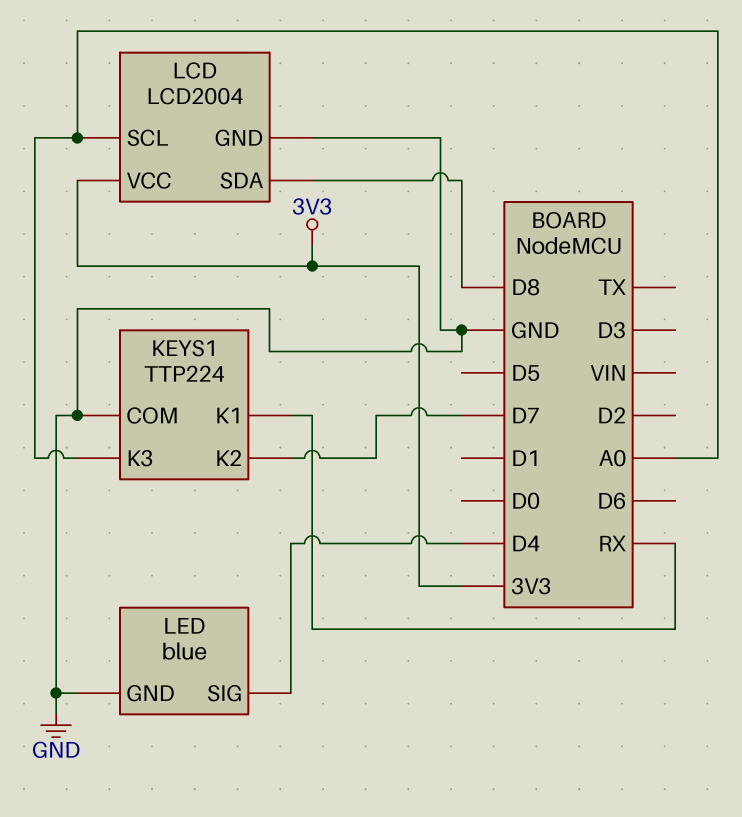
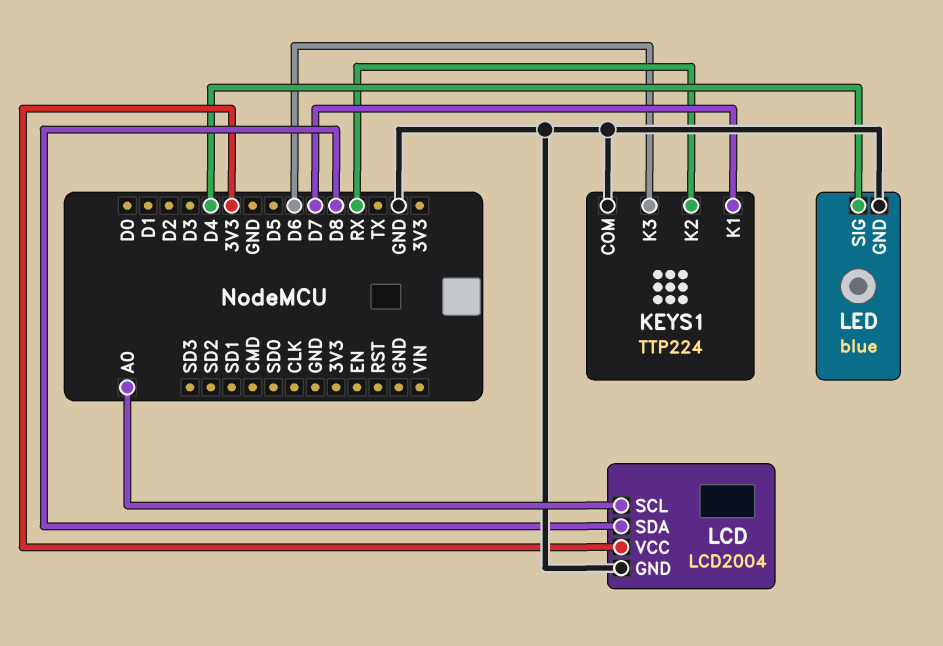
KEYS1 pin K1: RX -> D7
KEYS1 pin K2: D7 -> RX
KEYS1 pin K3: A0 -> D6

